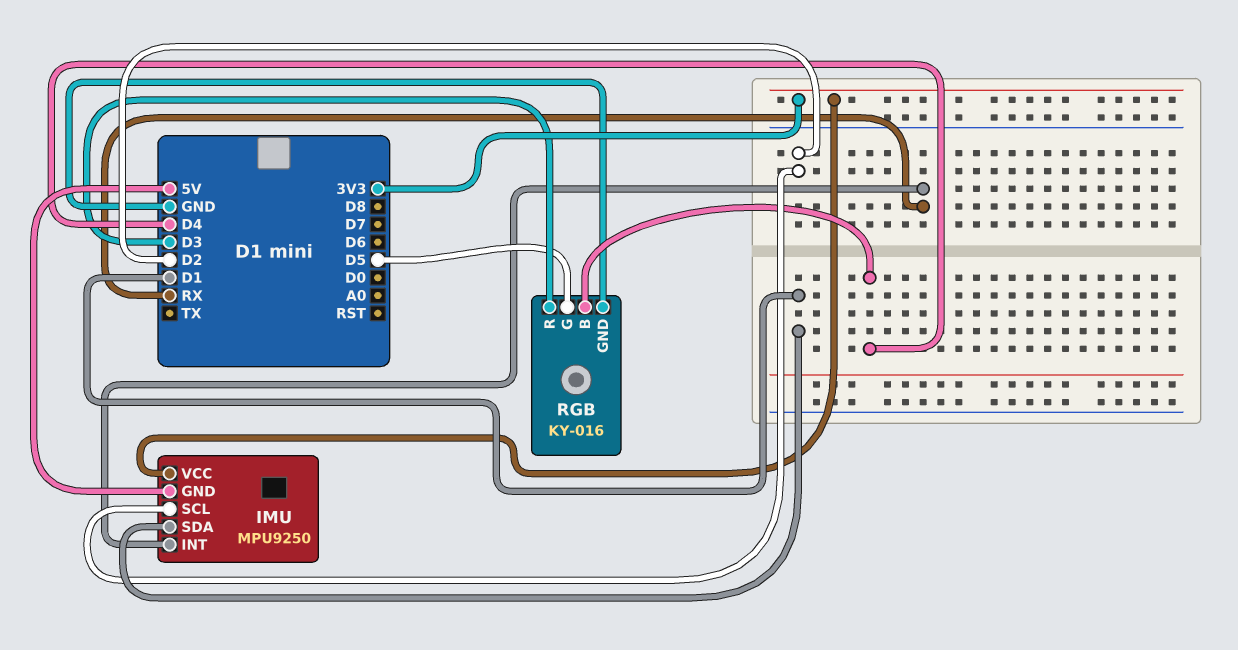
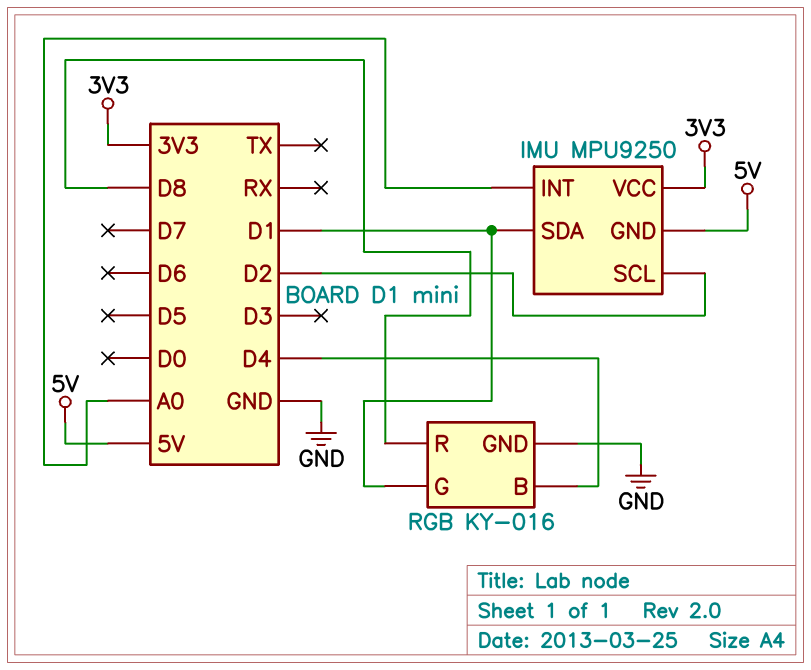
IMU pin INT: RX -> A0
RGB pin G: D5 -> D1
RGB pin R: D3 -> D8

